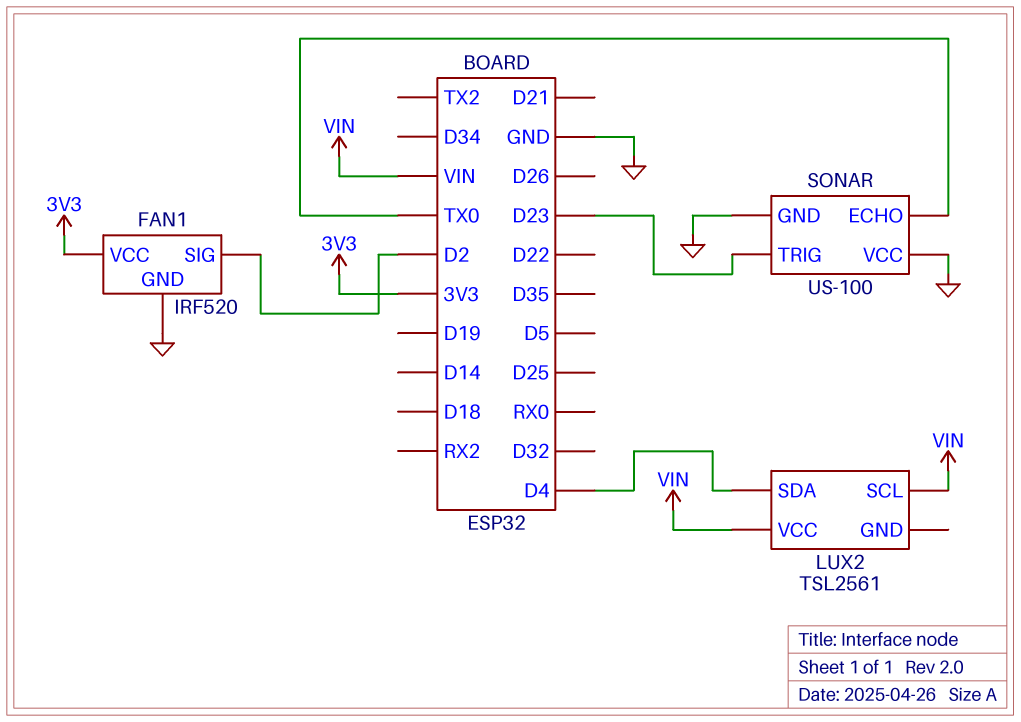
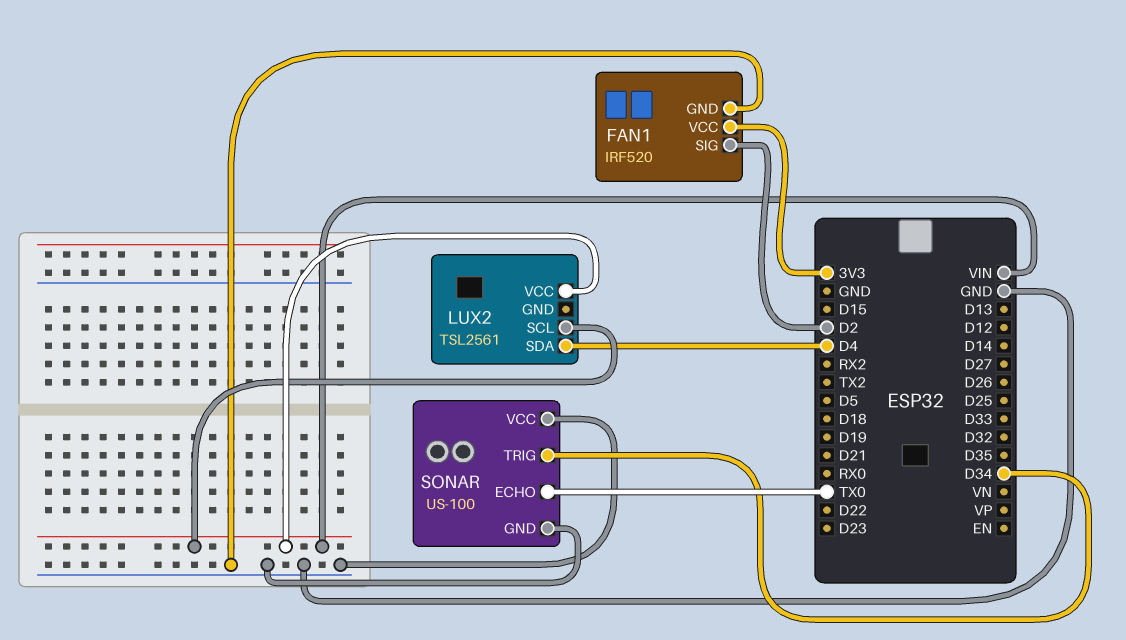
SONAR pin TRIG: D23 -> D34

